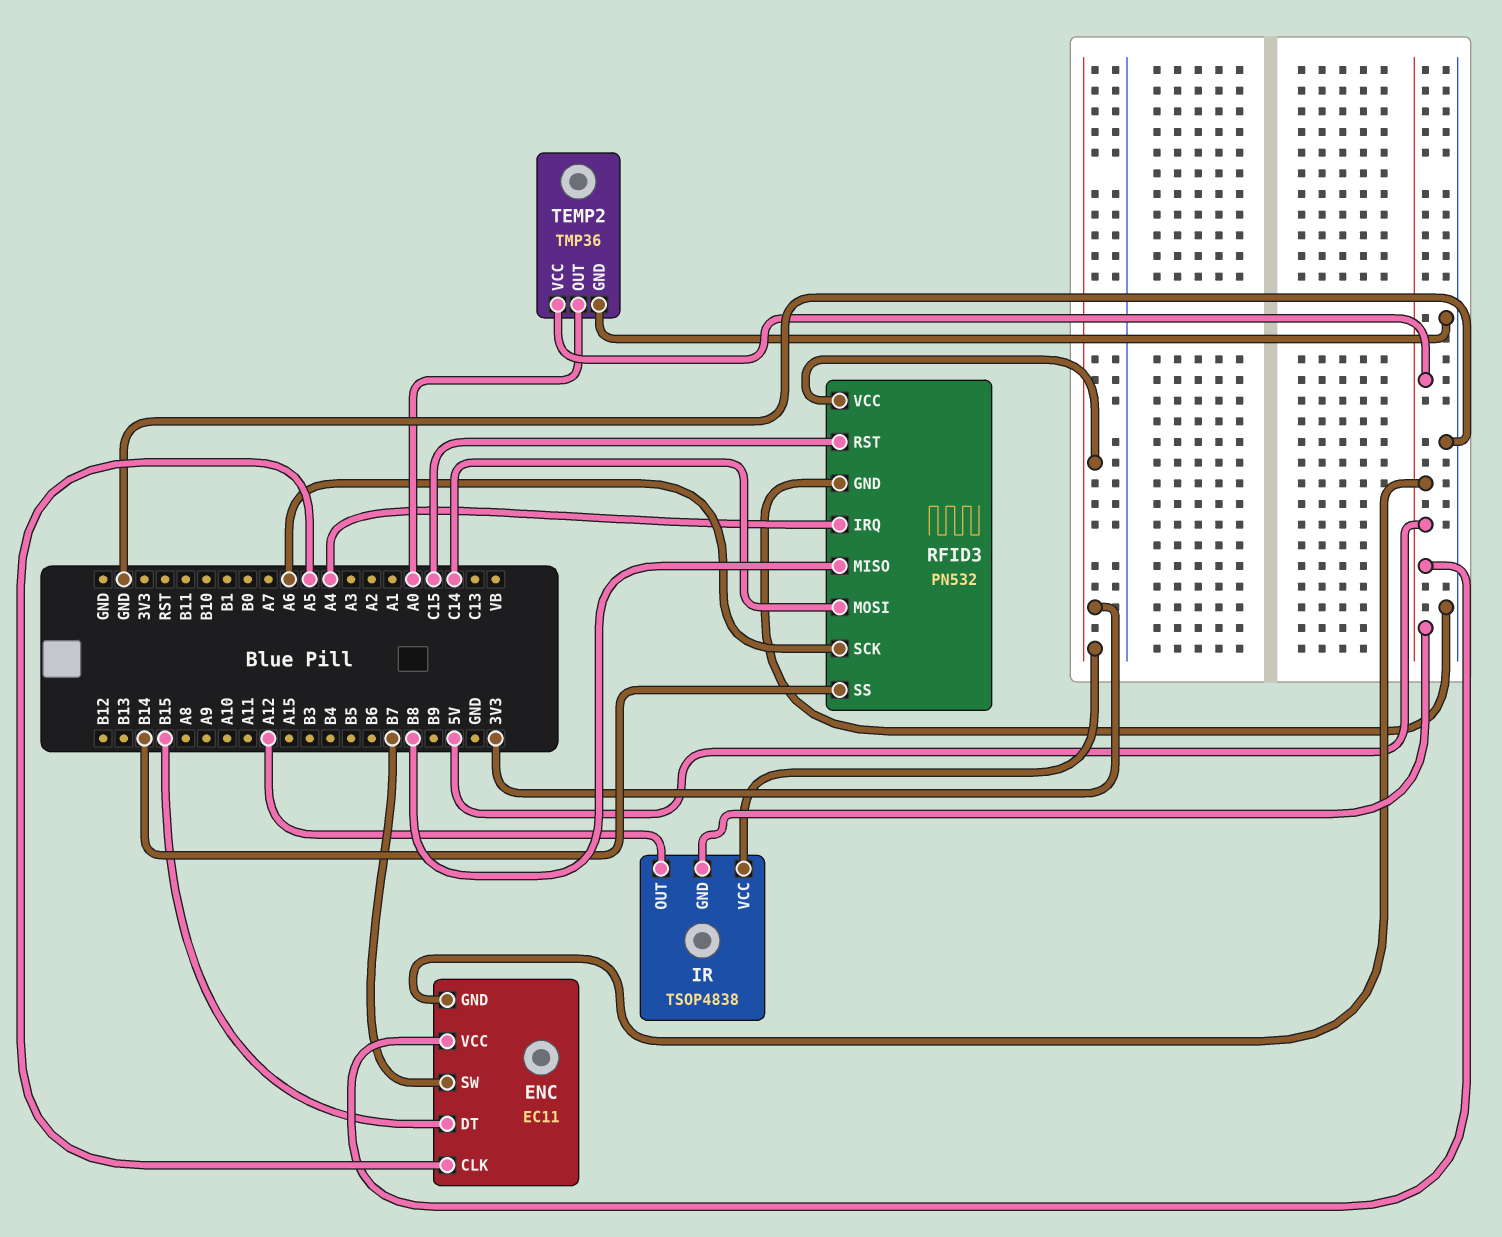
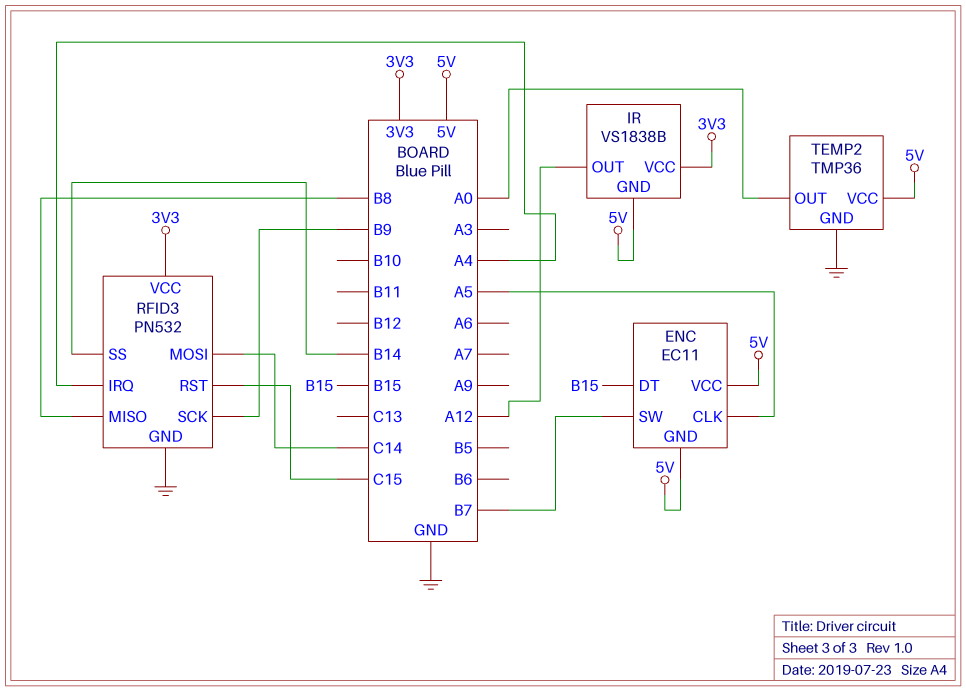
IR: TSOP4838 -> VS1838B
RFID3 pin SCK: A6 -> B9

